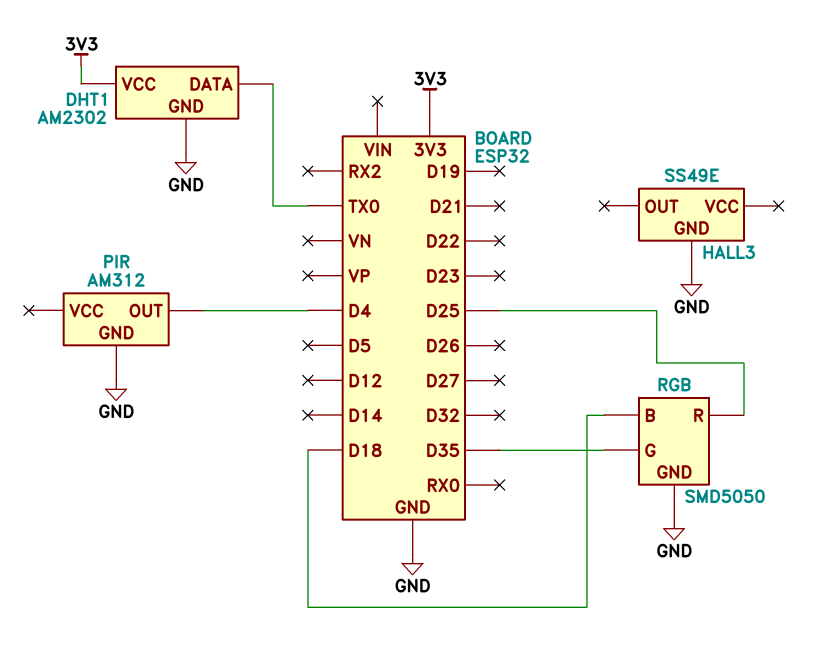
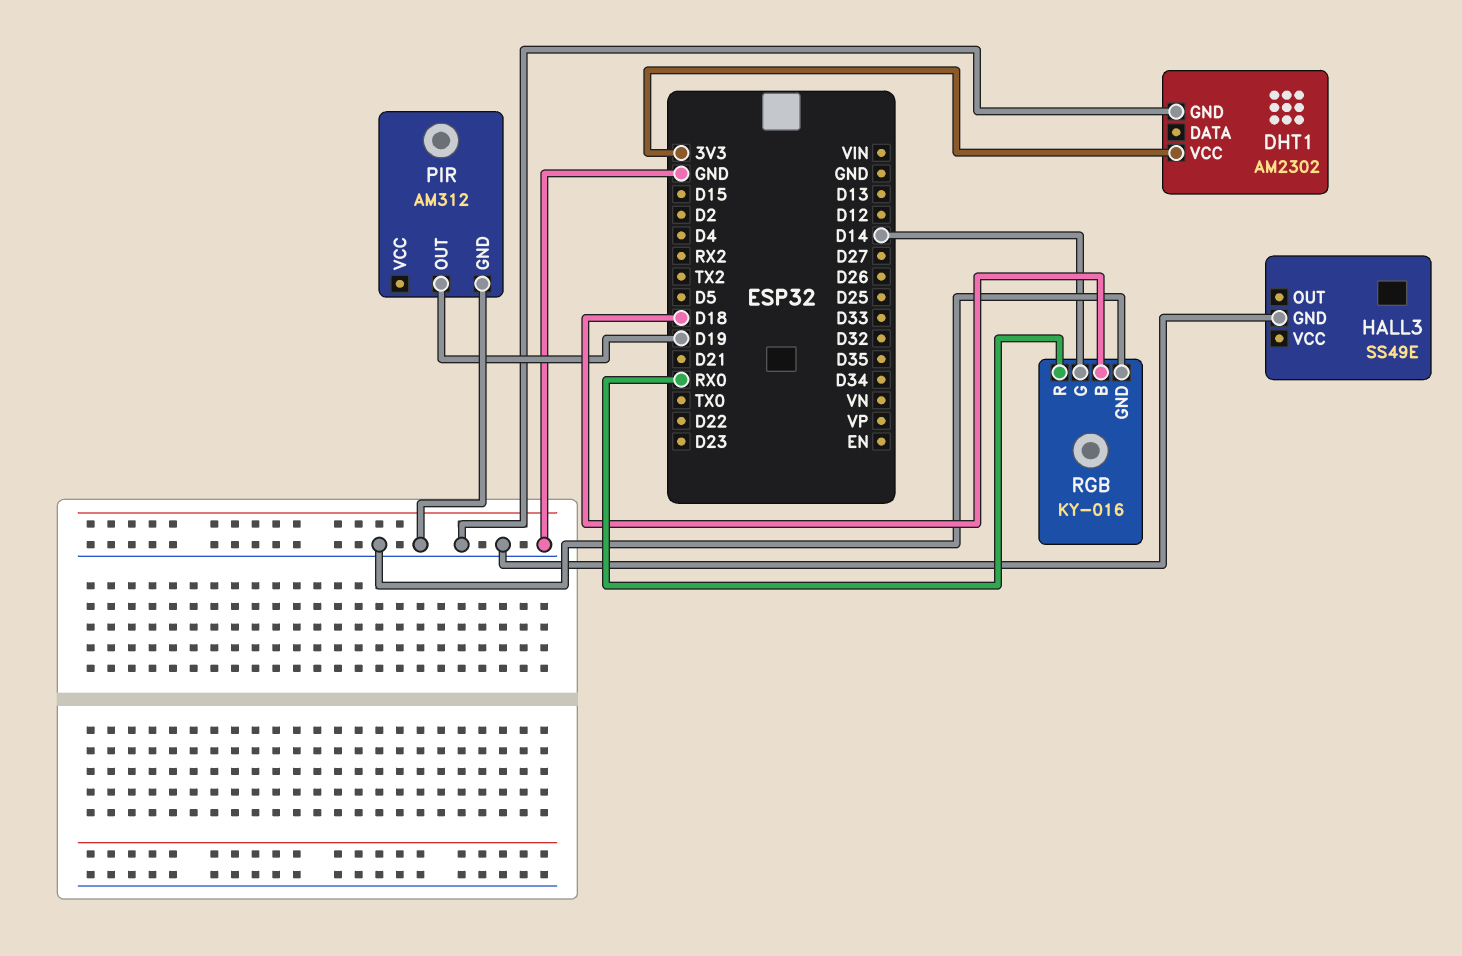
DHT1 pin DATA: TX0 -> none
PIR pin OUT: D4 -> D19
RGB: SMD5050 -> KY-016
RGB pin G: D35 -> D14
RGB pin R: D25 -> RX0

